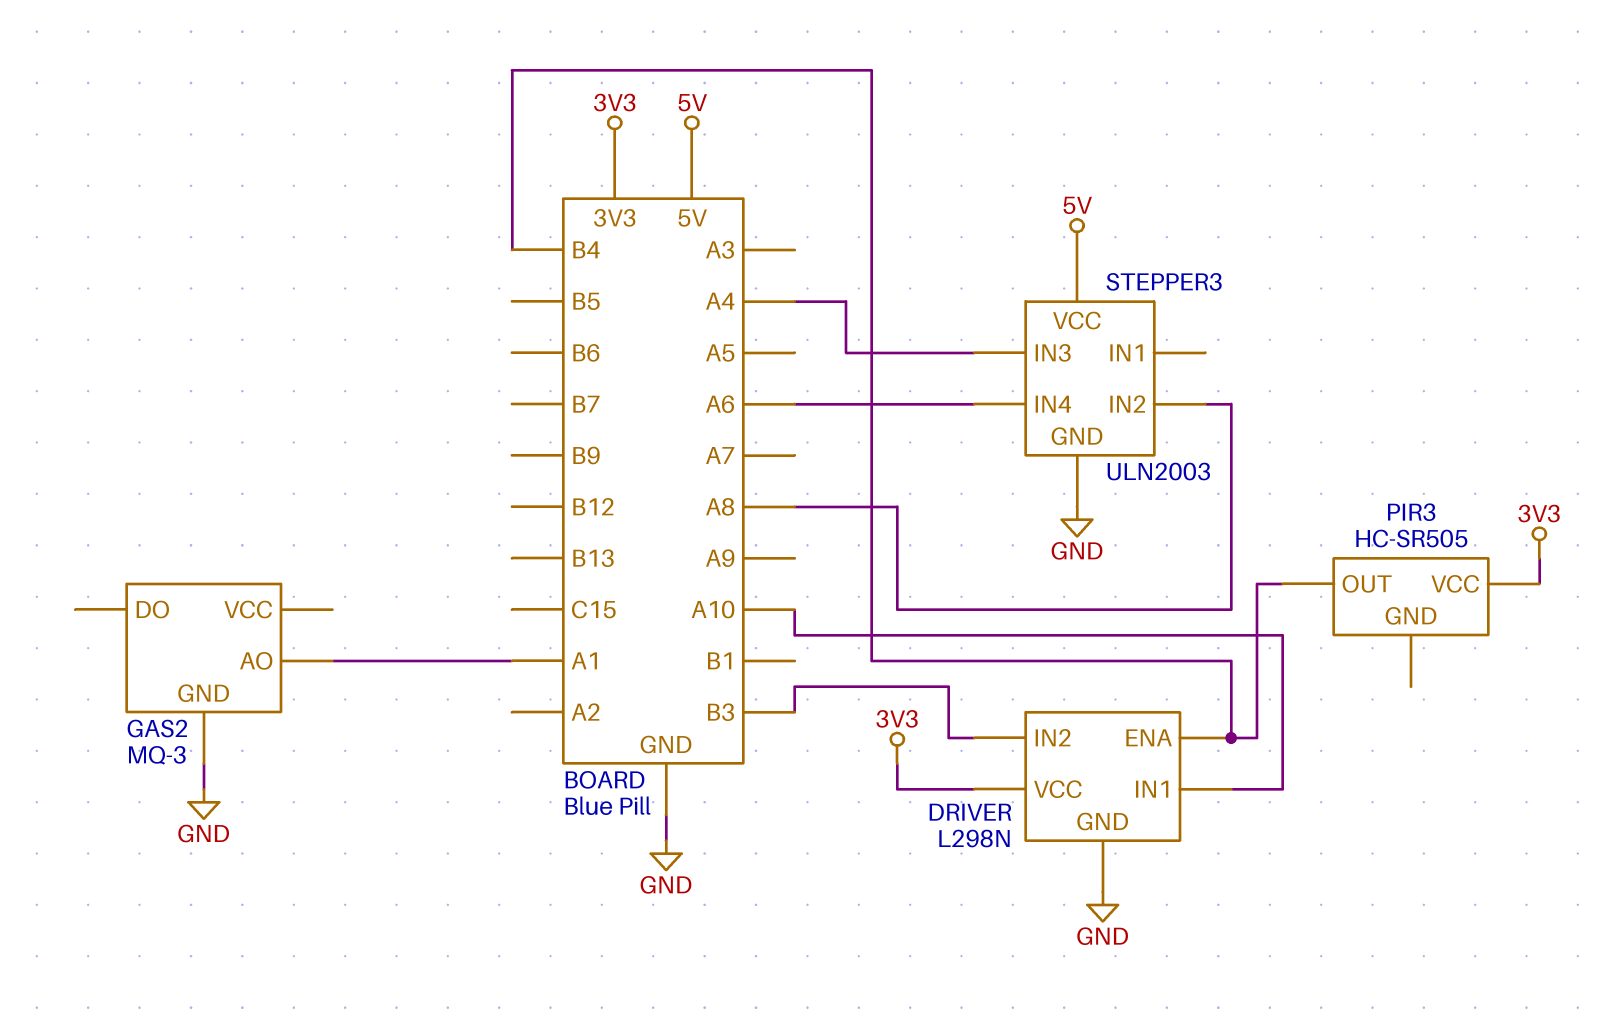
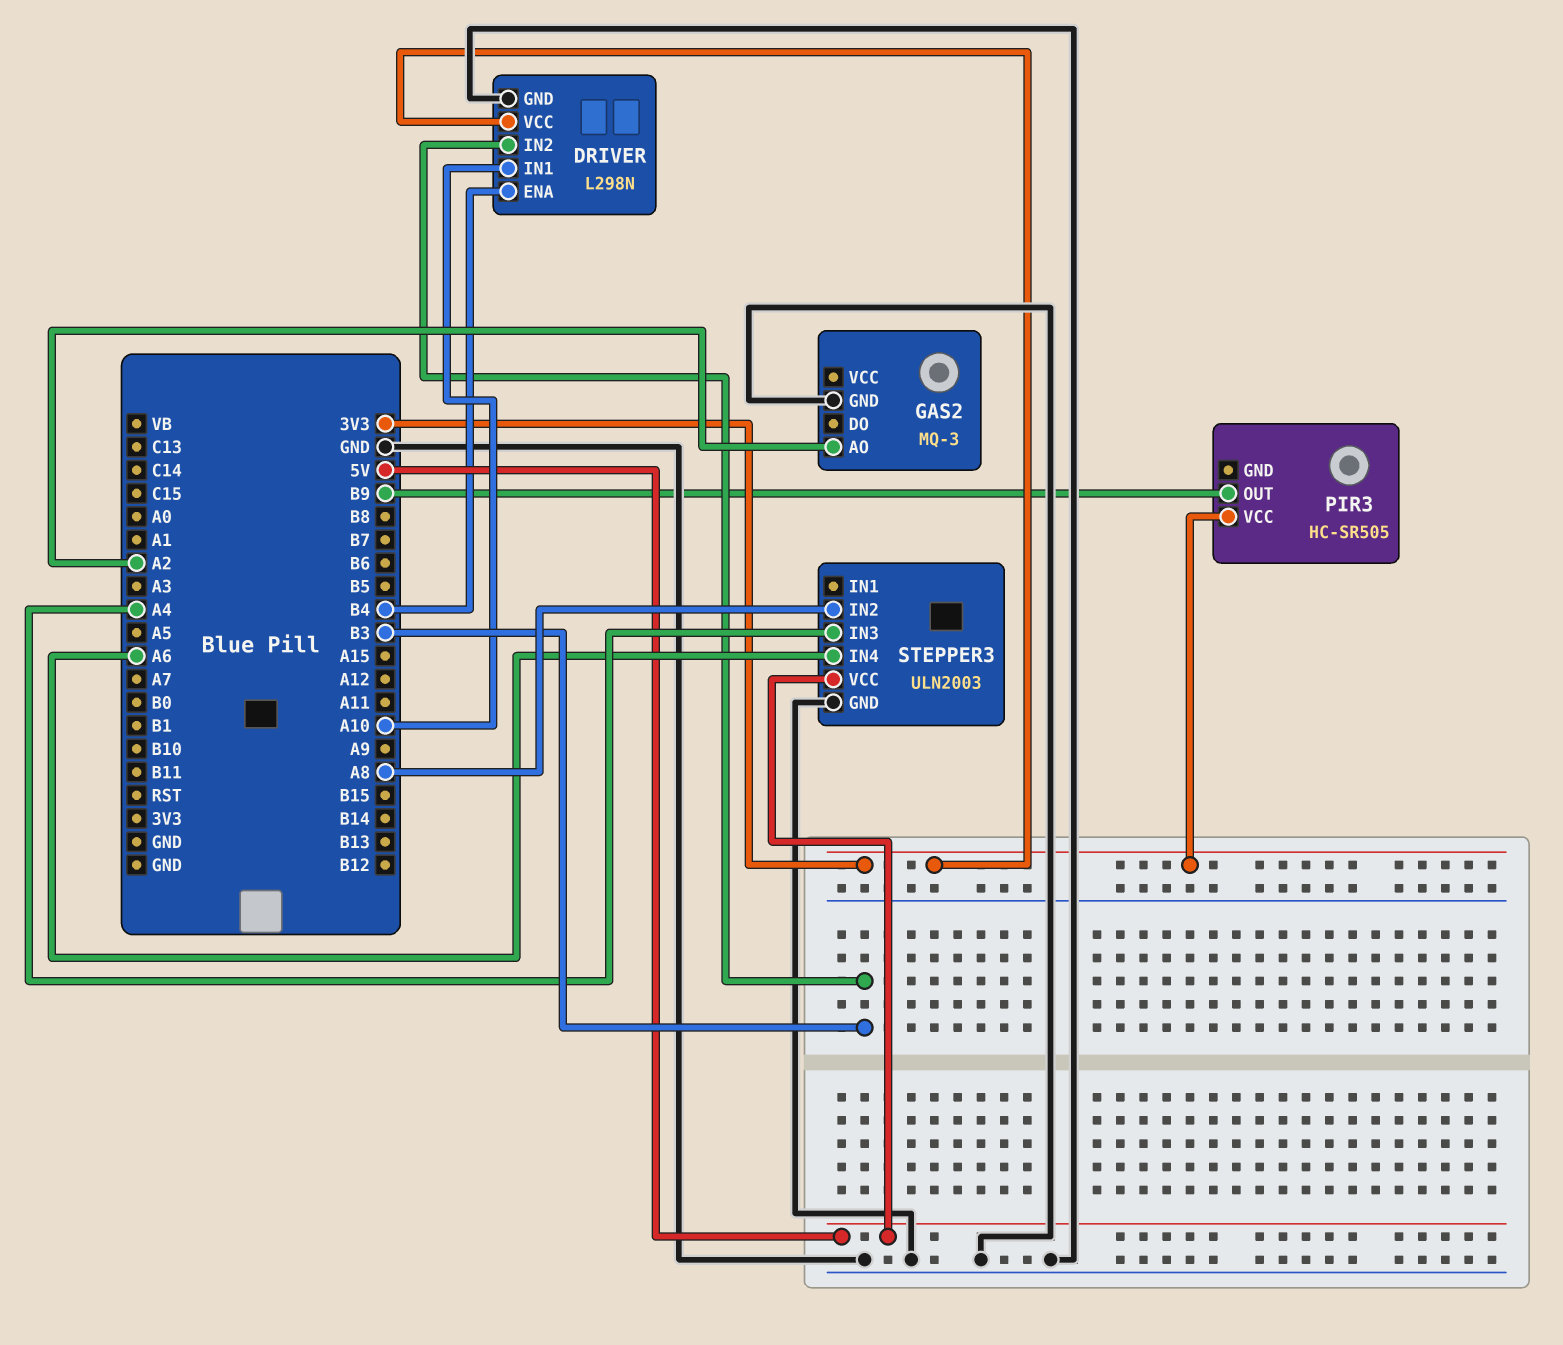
GAS2 pin AO: A1 -> A2
PIR3 pin OUT: B4 -> B9

